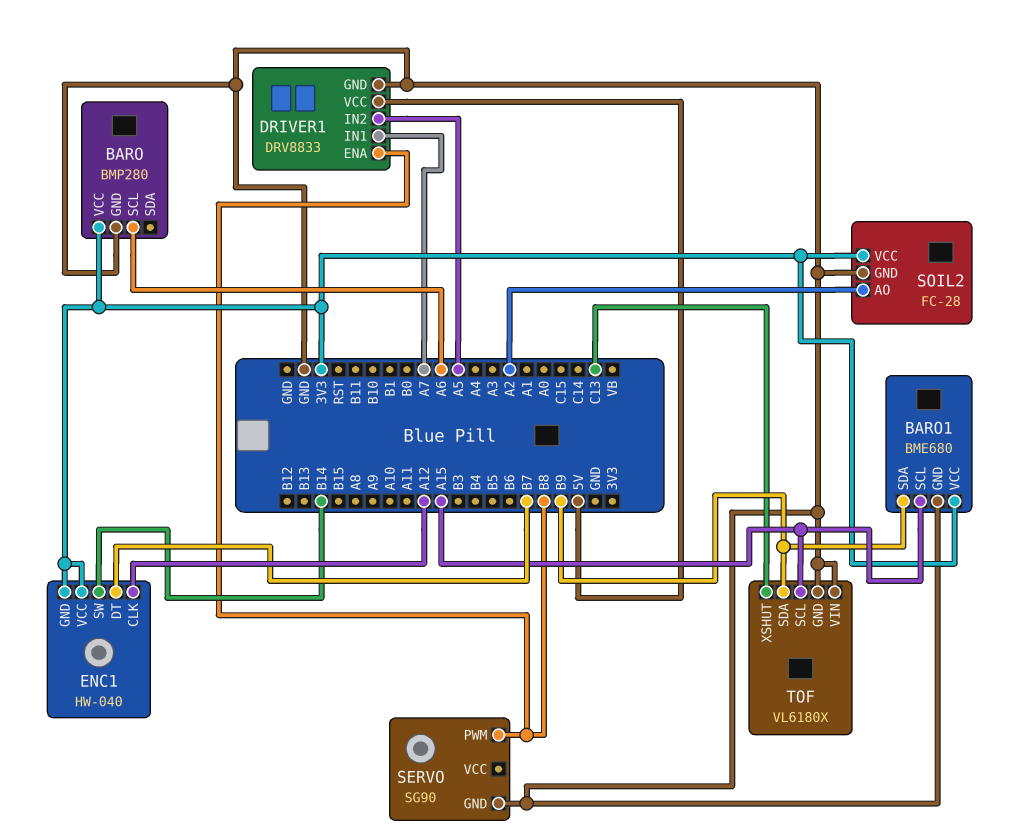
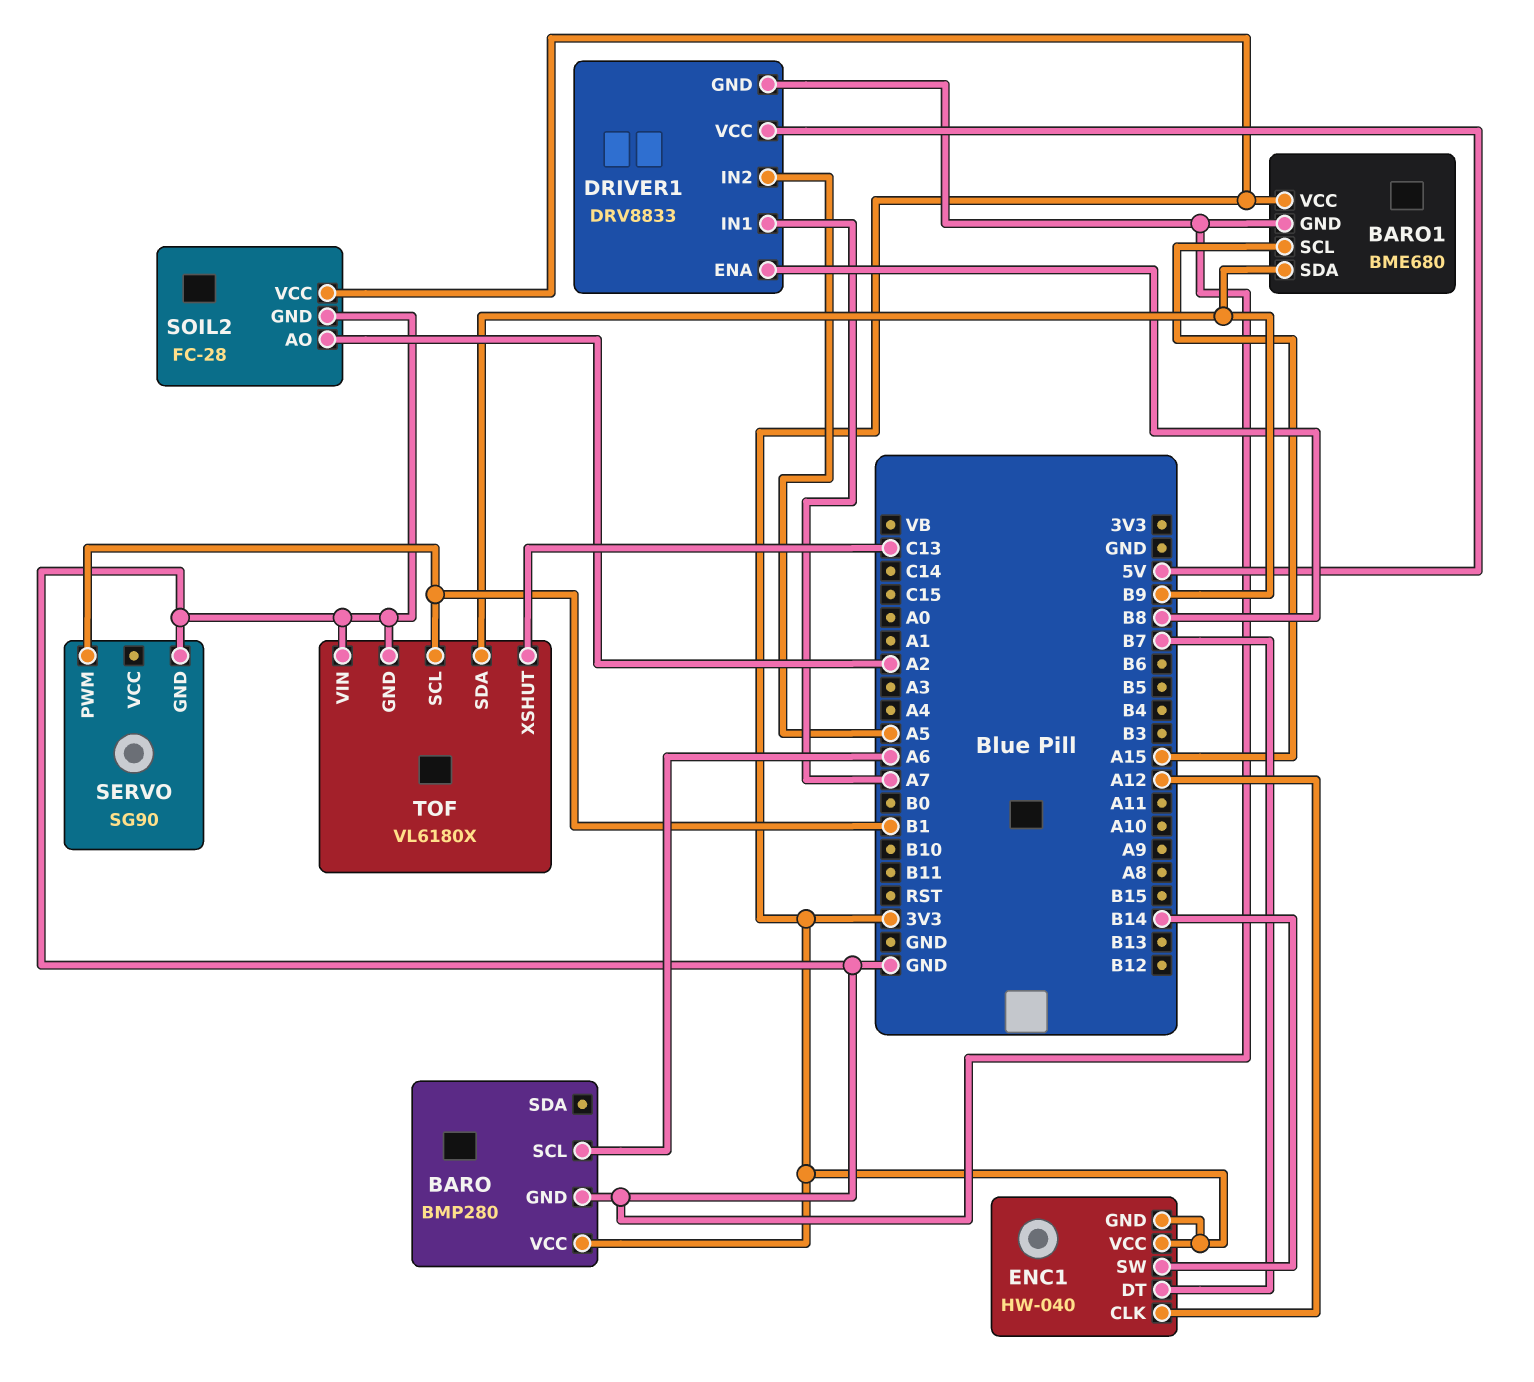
SERVO pin PWM: B8 -> B1
TOF pin SCL: A15 -> B1

